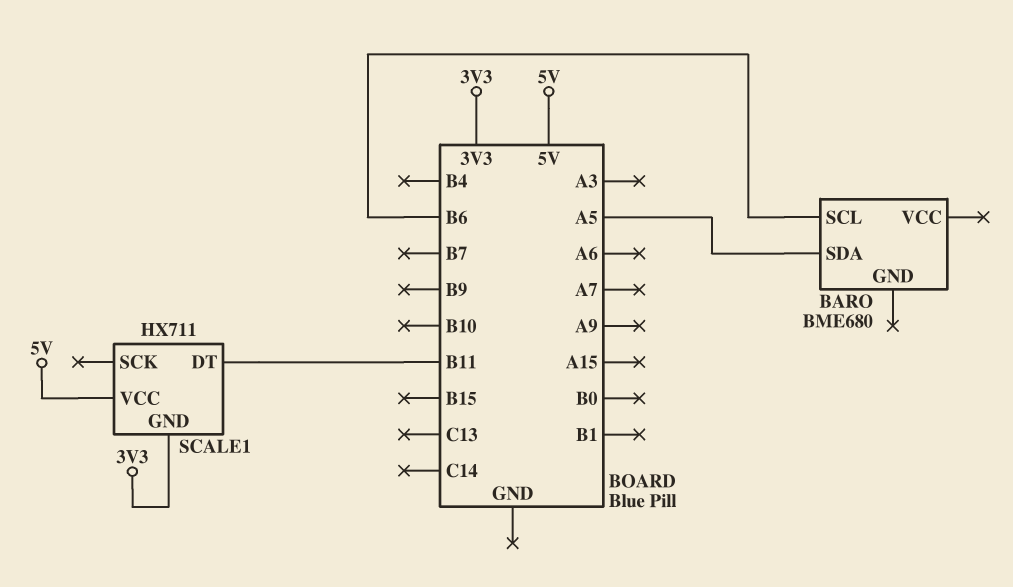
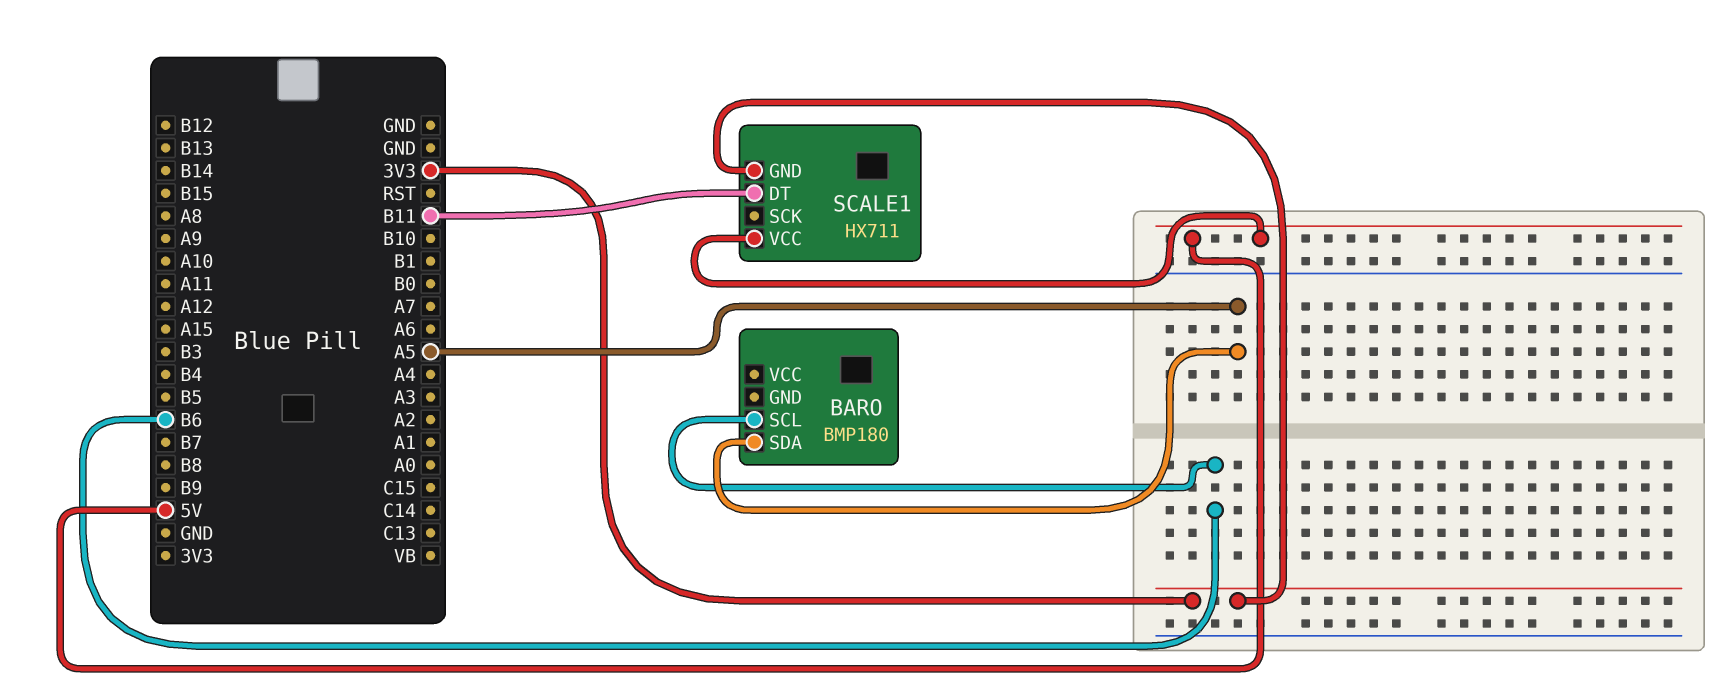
BARO: BME680 -> BMP180

